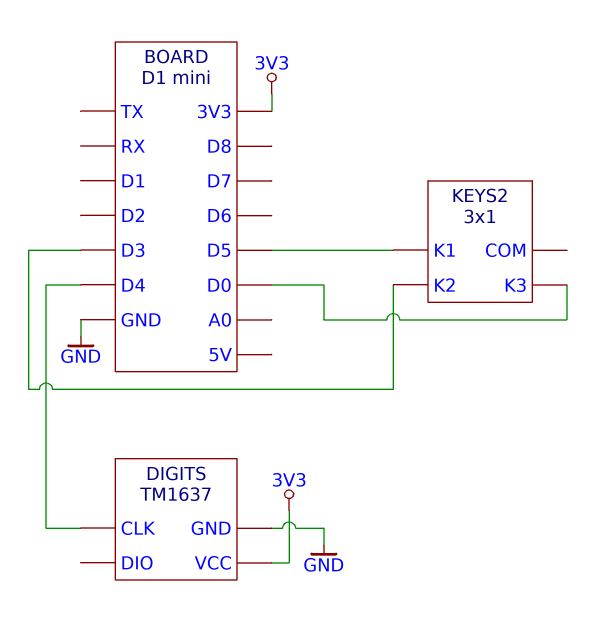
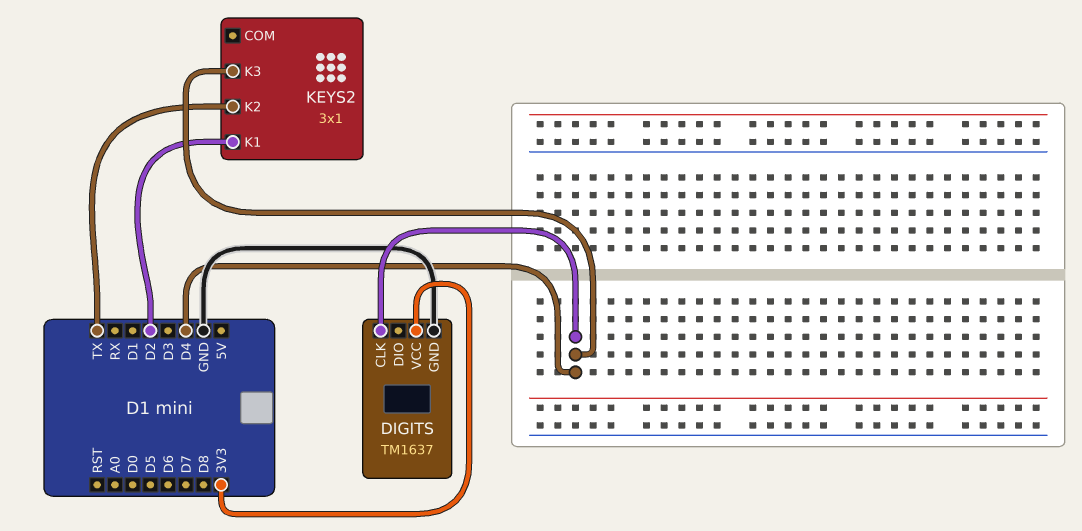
KEYS2 pin K1: D5 -> D2
KEYS2 pin K2: D3 -> TX
KEYS2 pin K3: D0 -> D4

